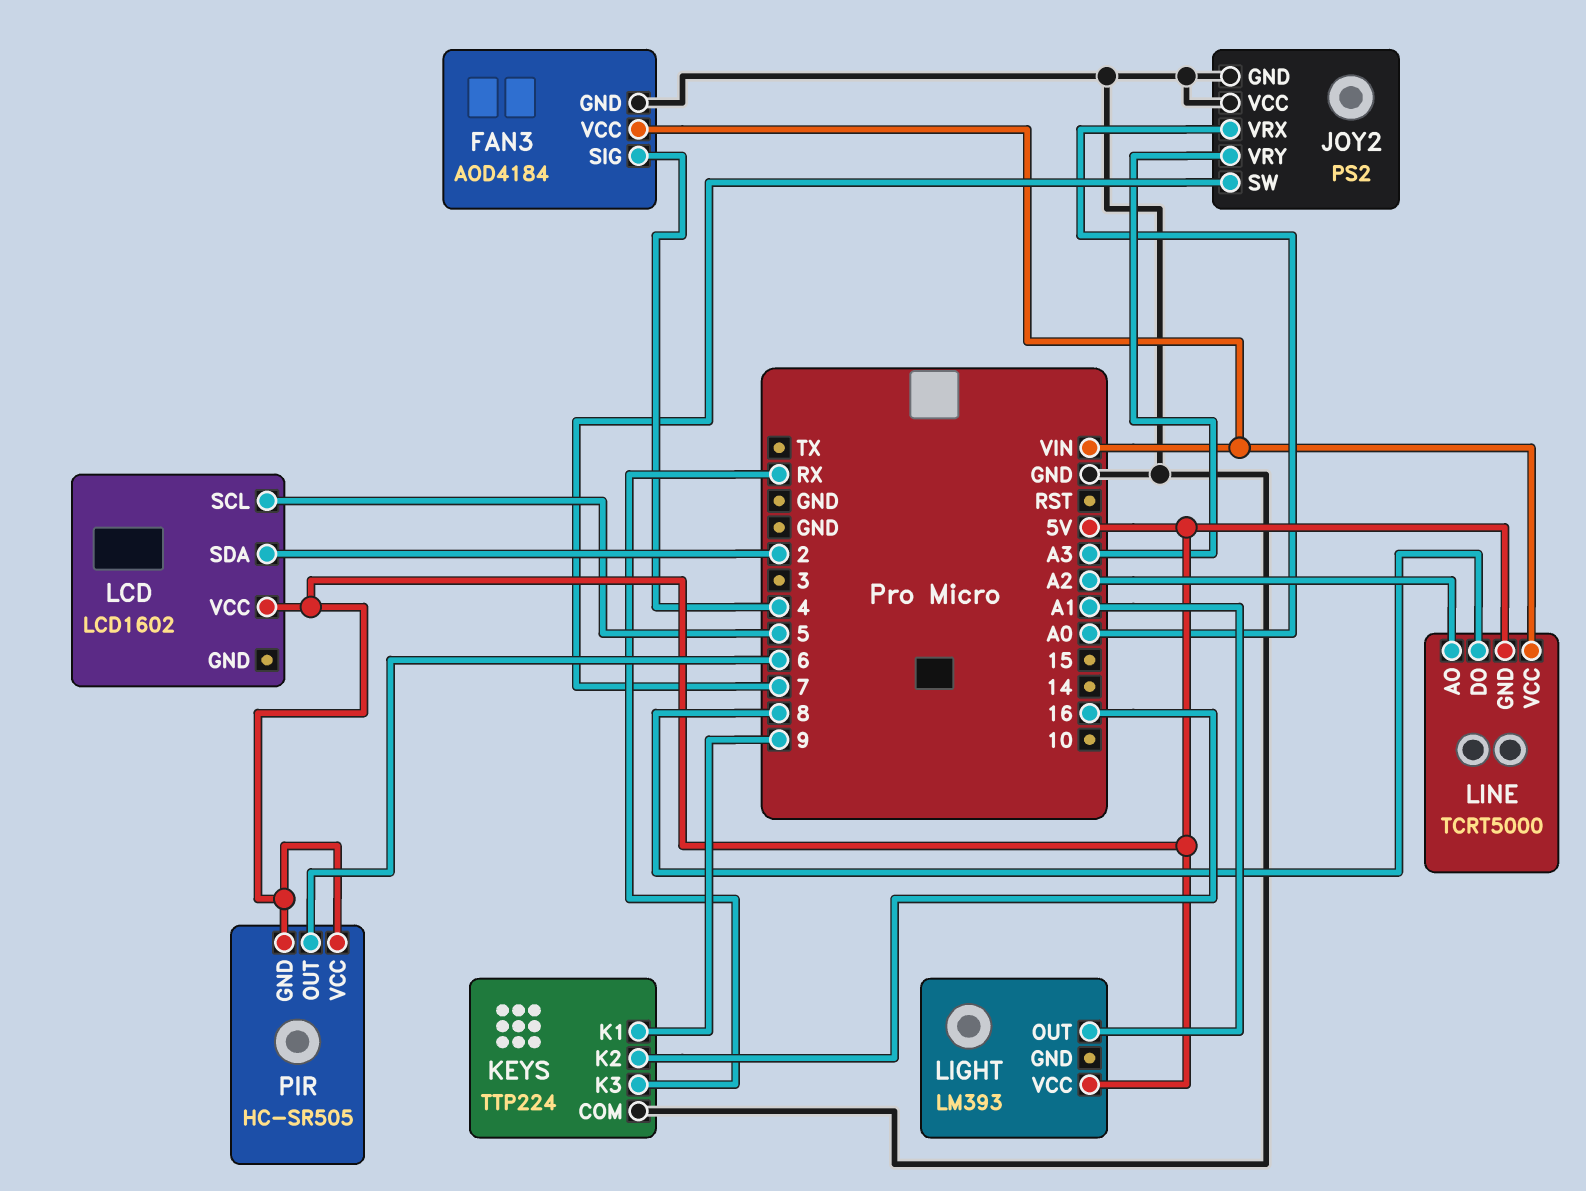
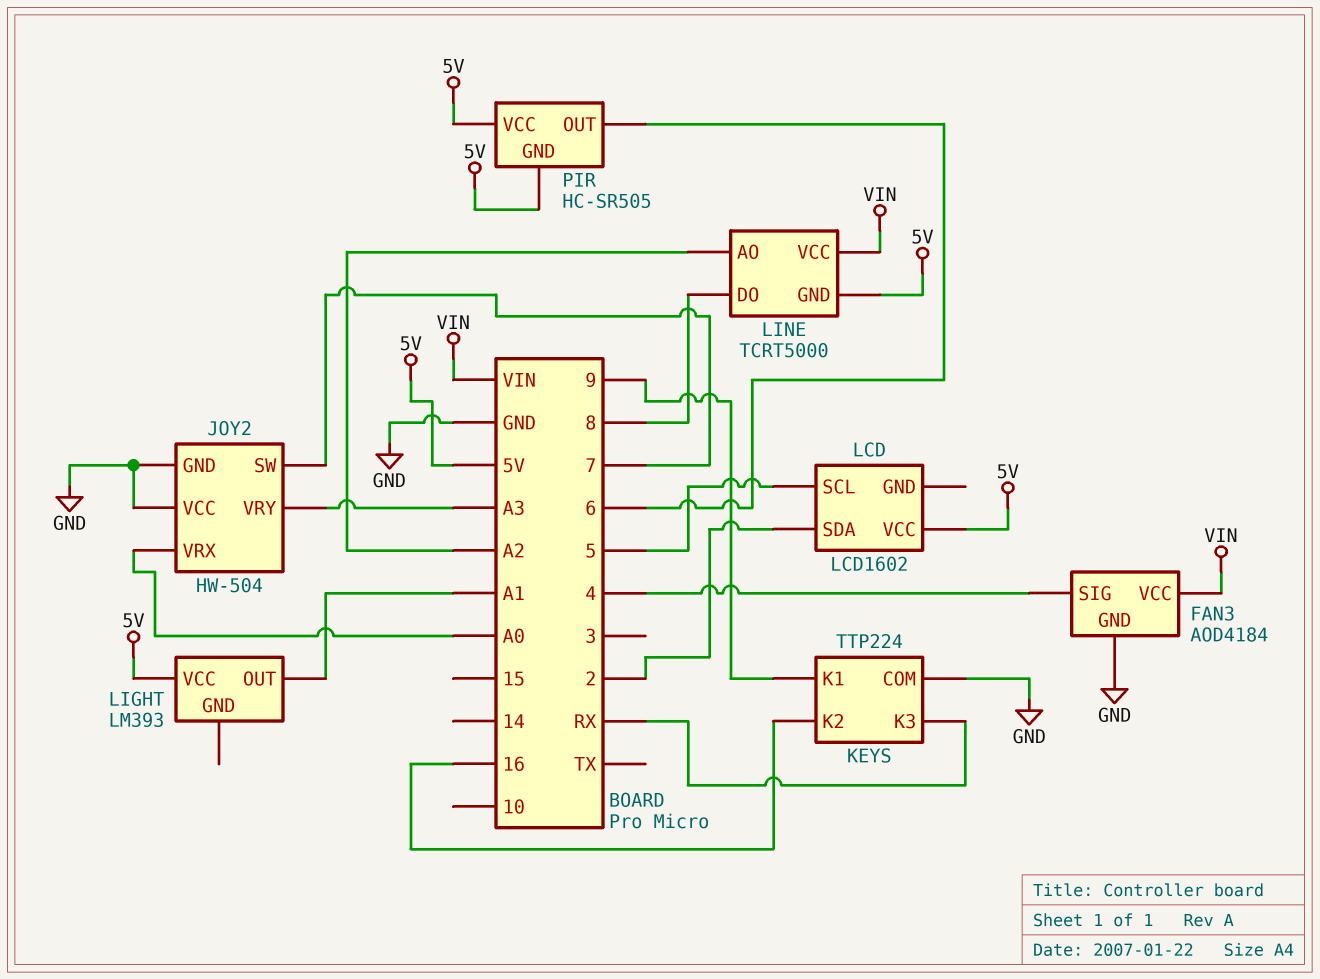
JOY2: PS2 -> HW-504

